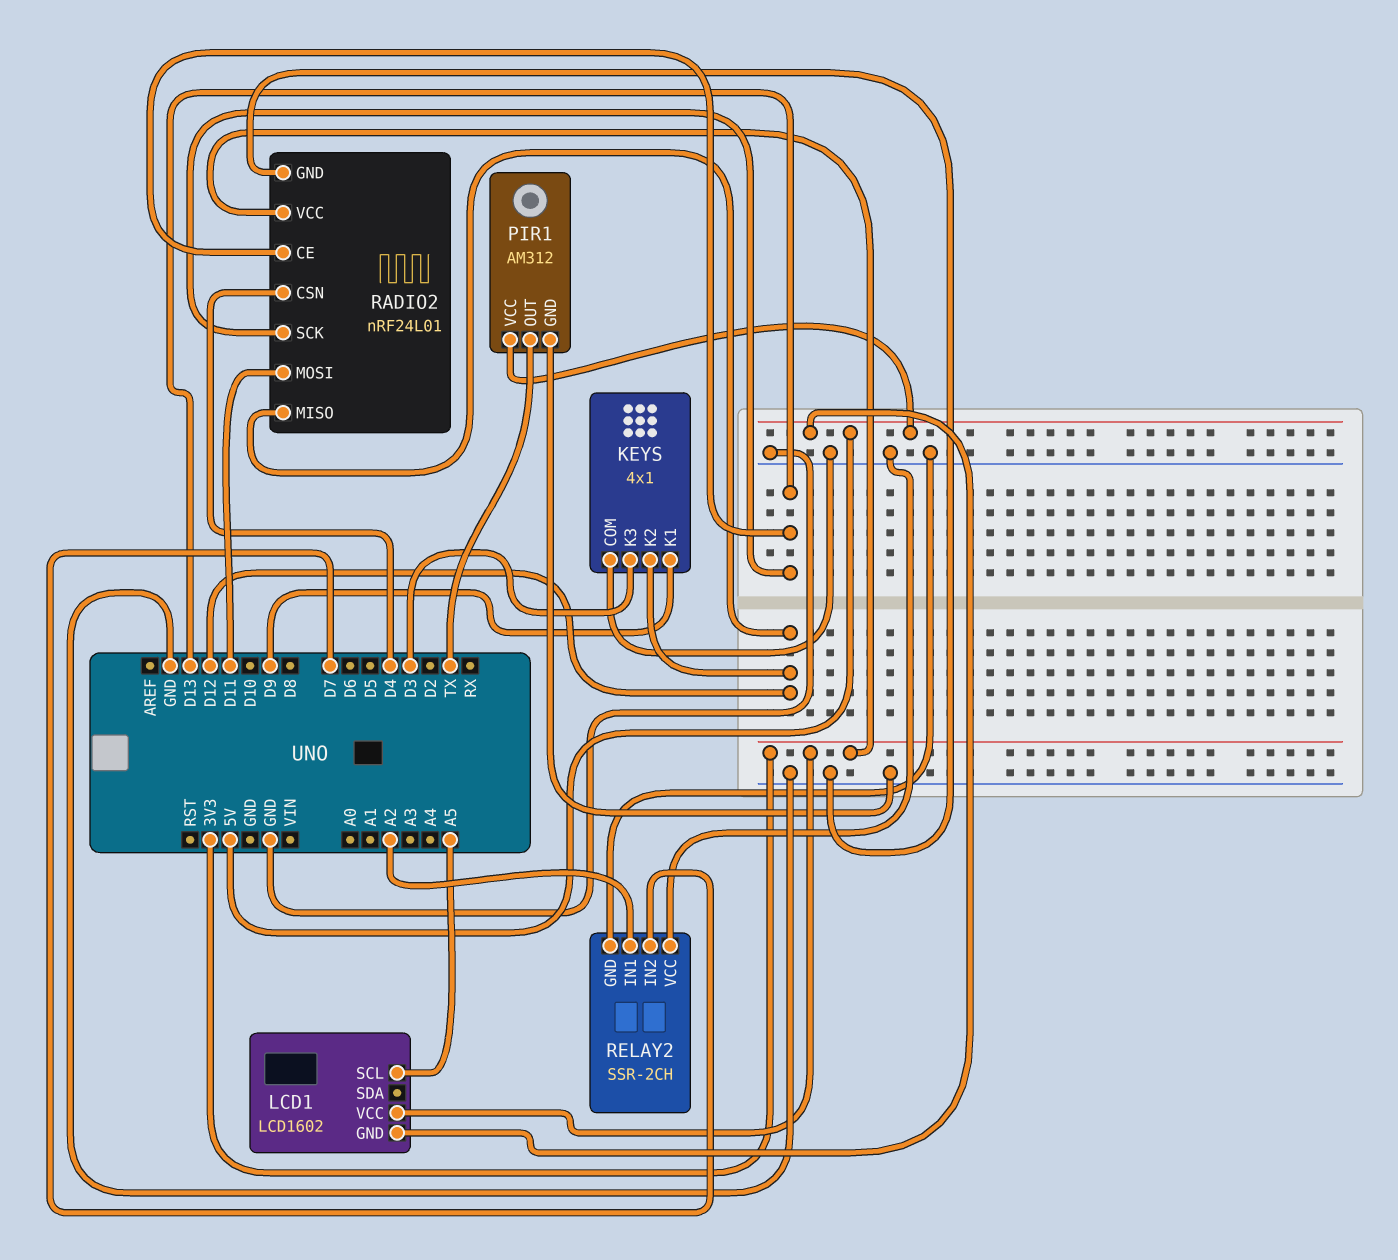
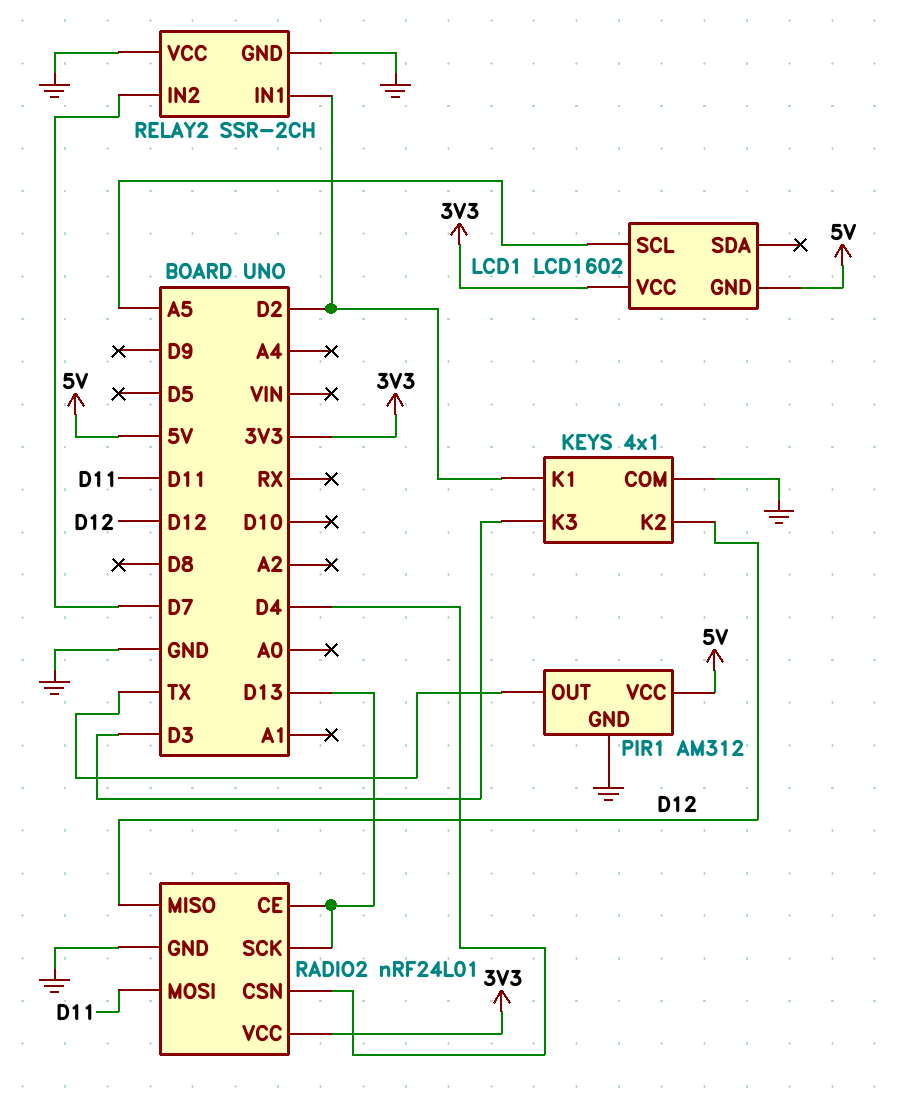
KEYS pin K1: D9 -> D2
RELAY2 pin IN1: A2 -> D2

